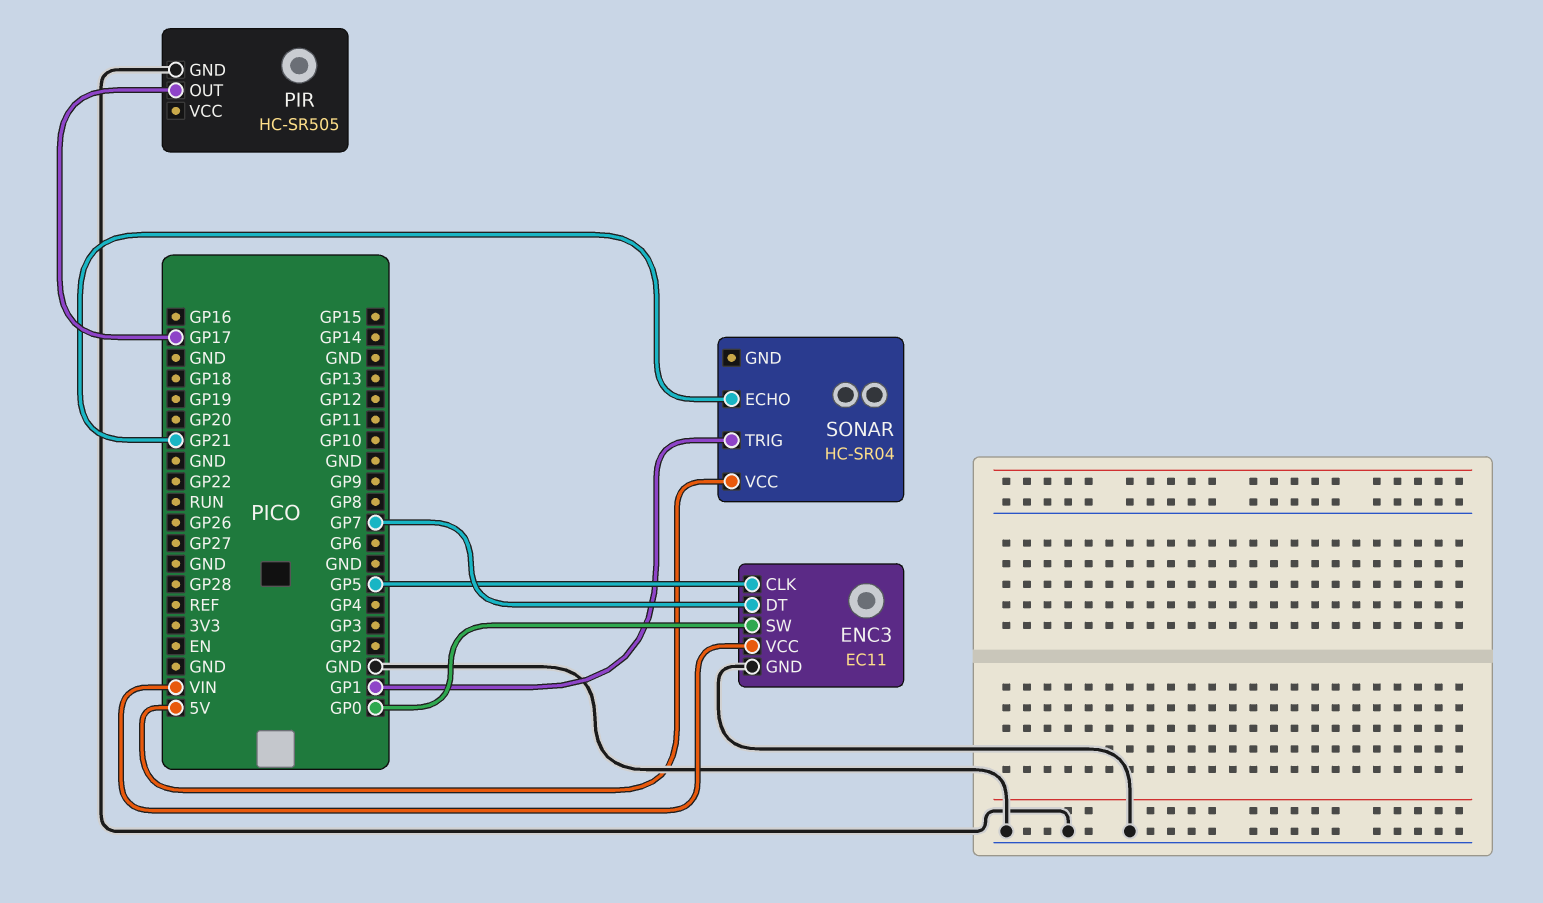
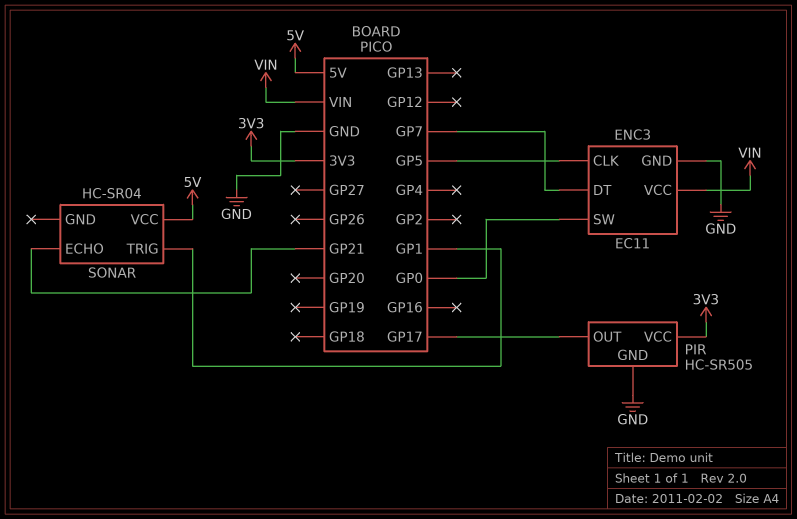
PIR pin VCC: none -> 3V3

